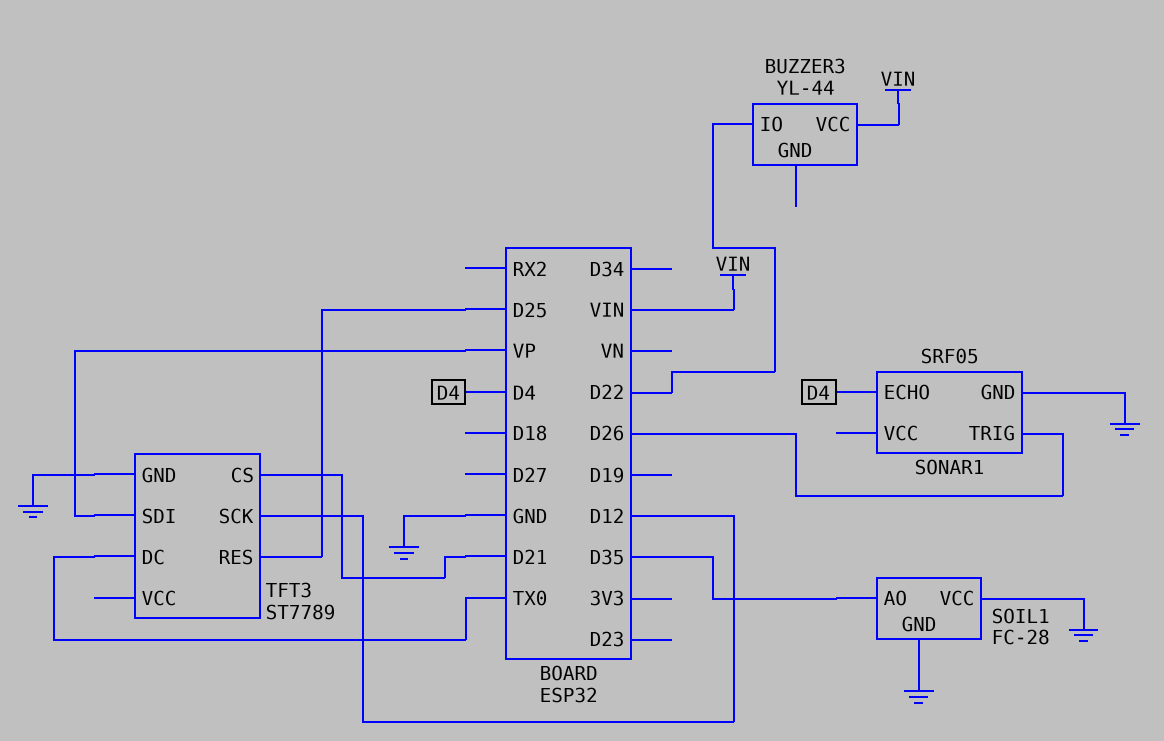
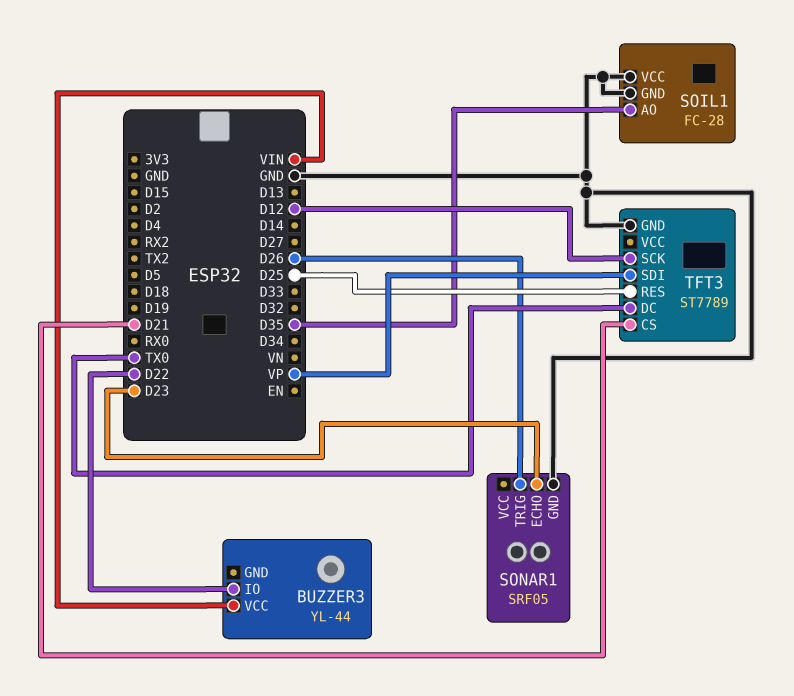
SONAR1 pin ECHO: D4 -> D23

